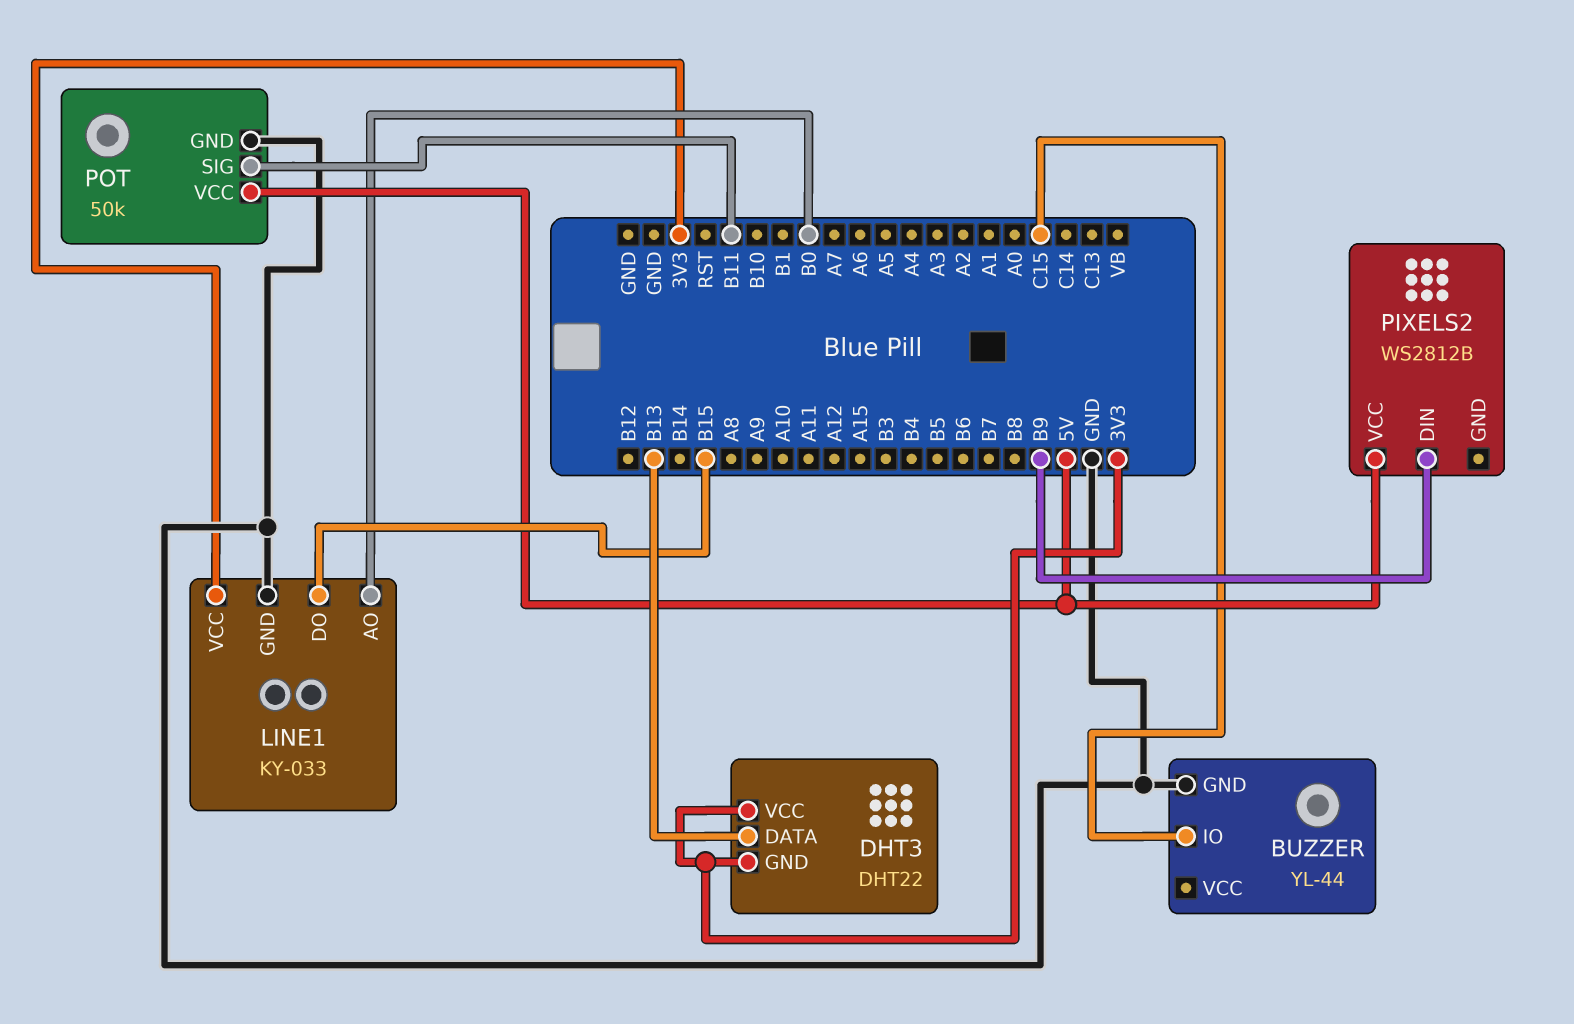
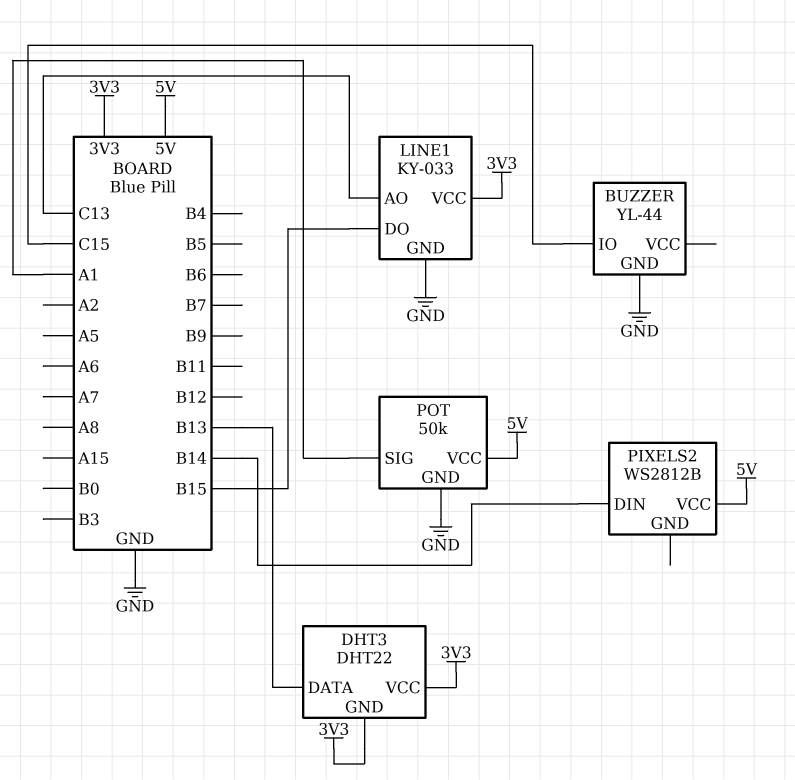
LINE1 pin AO: B0 -> C13
PIXELS2 pin DIN: B9 -> B14
POT pin SIG: B11 -> A1

